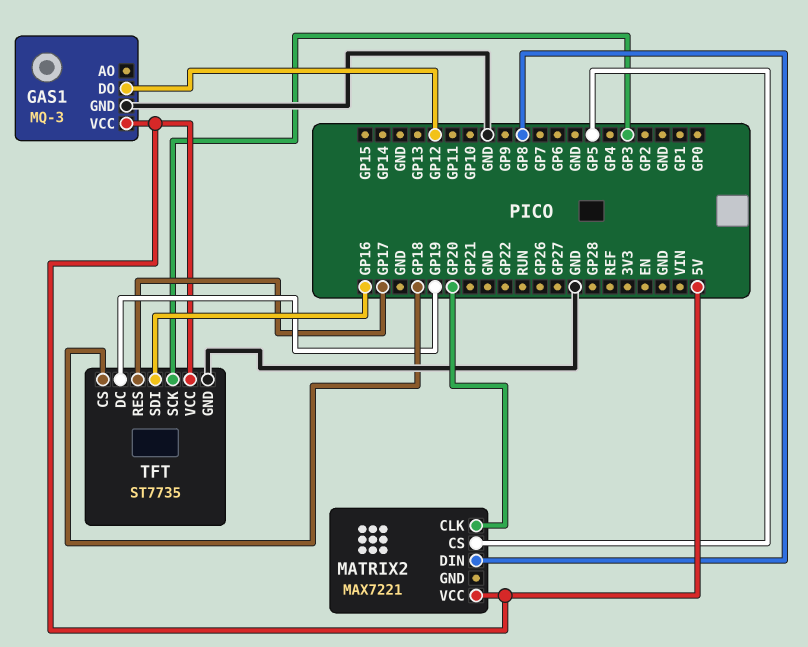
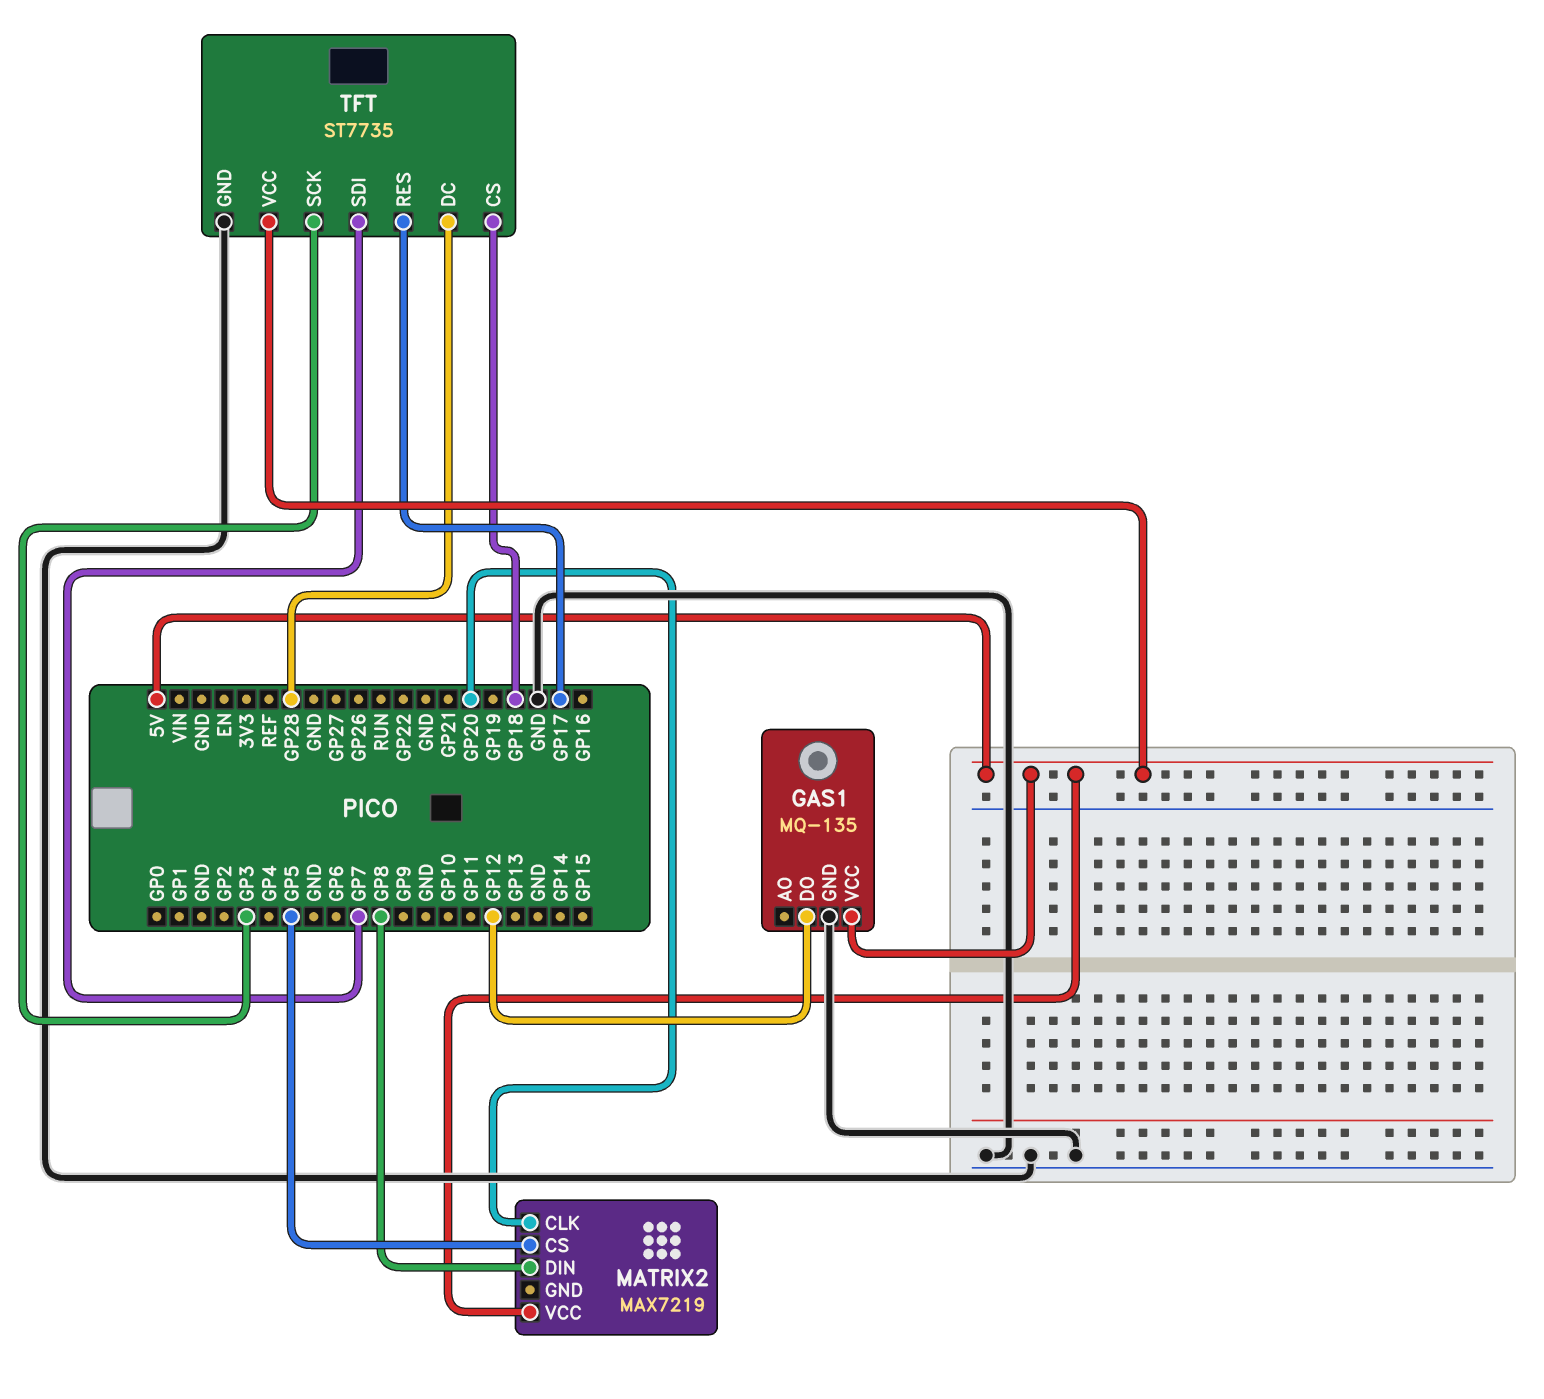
GAS1: MQ-3 -> MQ-135
MATRIX2: MAX7221 -> MAX7219
TFT pin DC: GP19 -> GP28
TFT pin SDI: GP16 -> GP7

